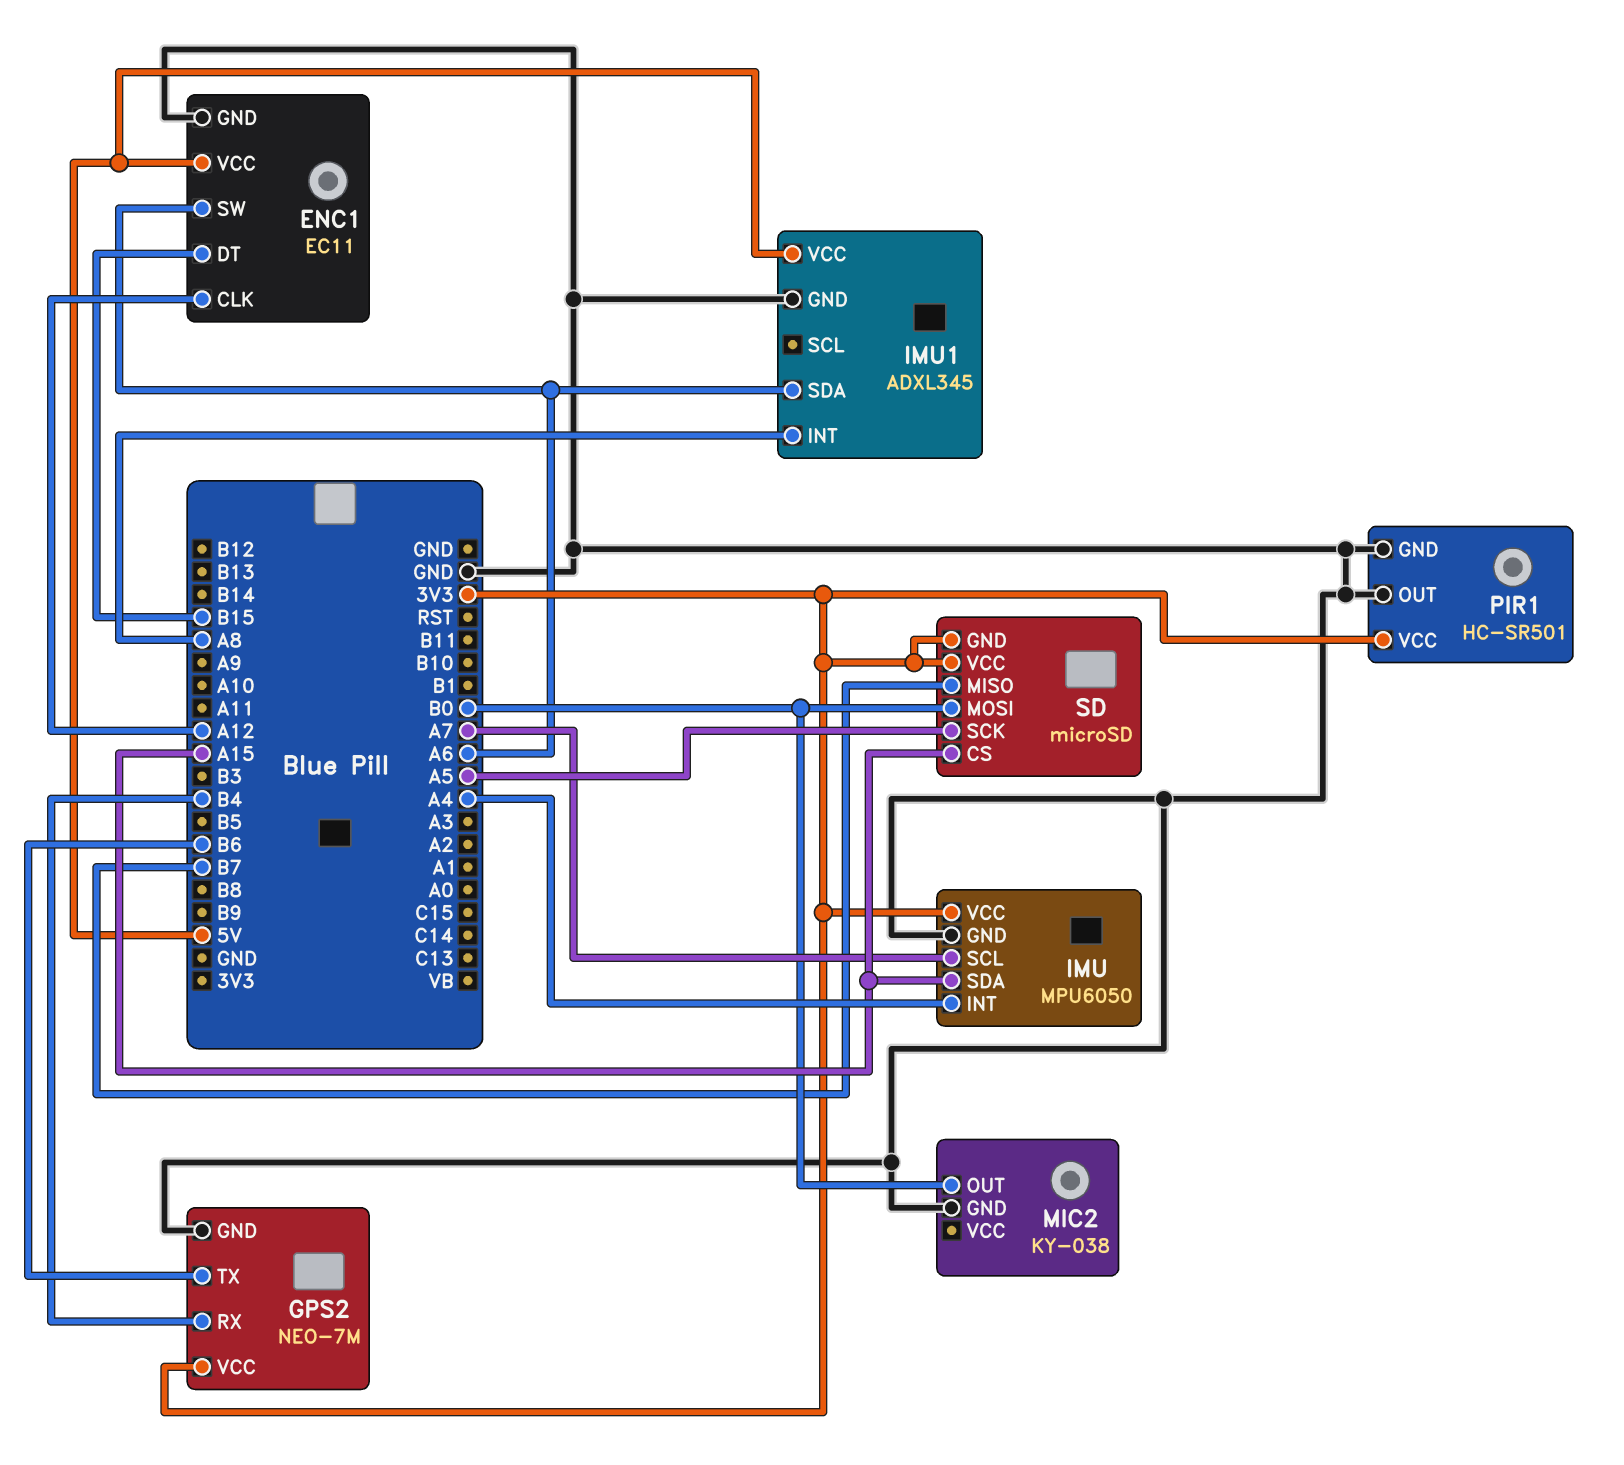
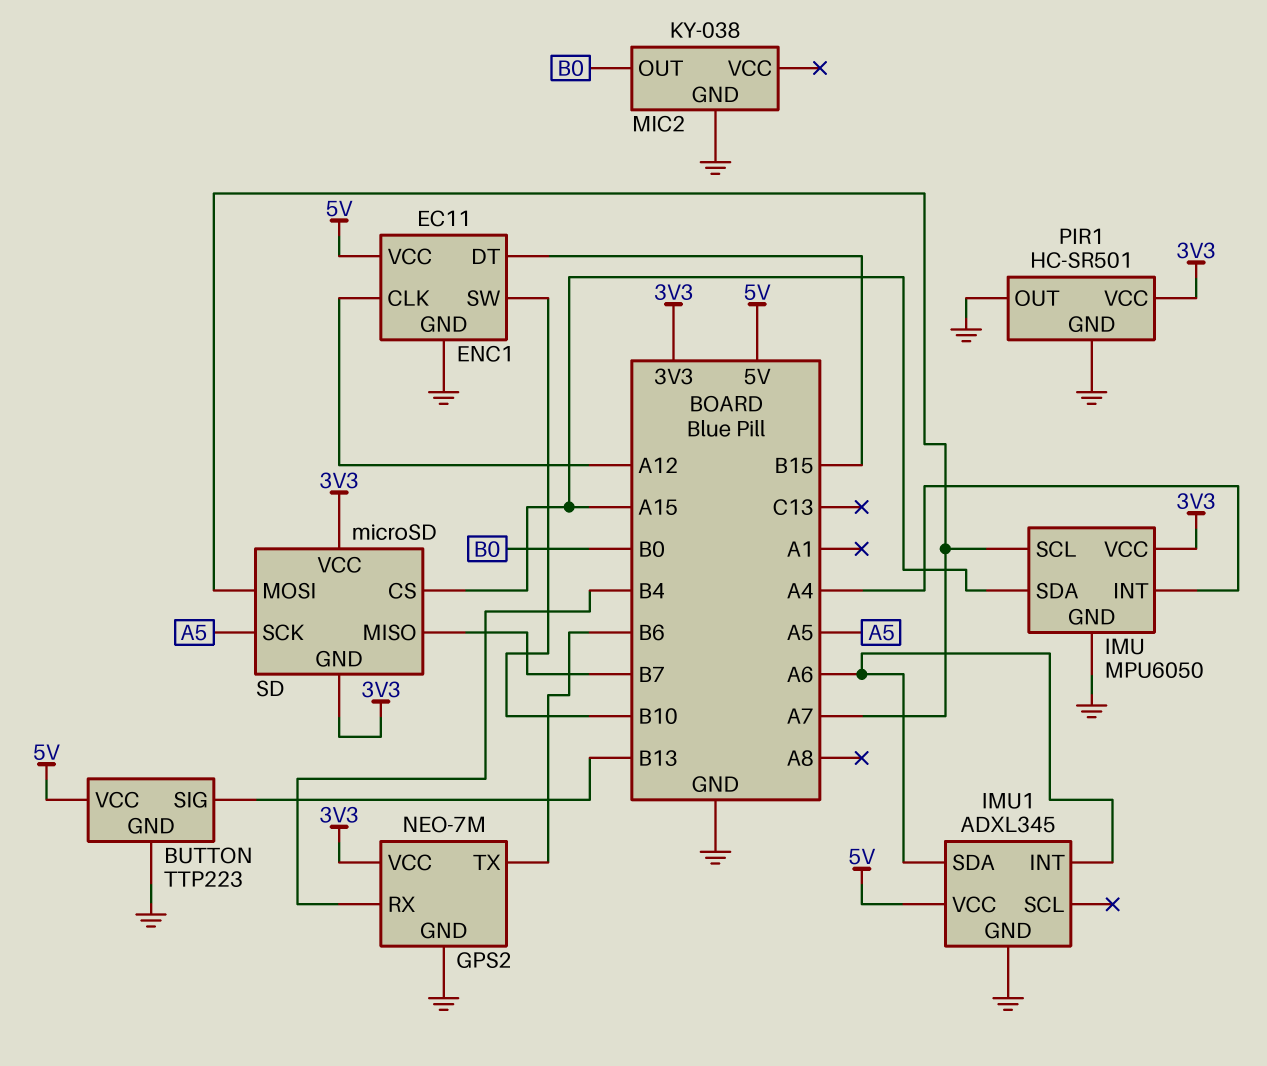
BUTTON: none -> TTP223
BUTTON pin GND: none -> GND
BUTTON pin SIG: none -> B13
BUTTON pin VCC: none -> 5V
ENC1 pin SW: A6 -> B10
IMU1 pin INT: A8 -> A6
SD pin MOSI: B0 -> A7

